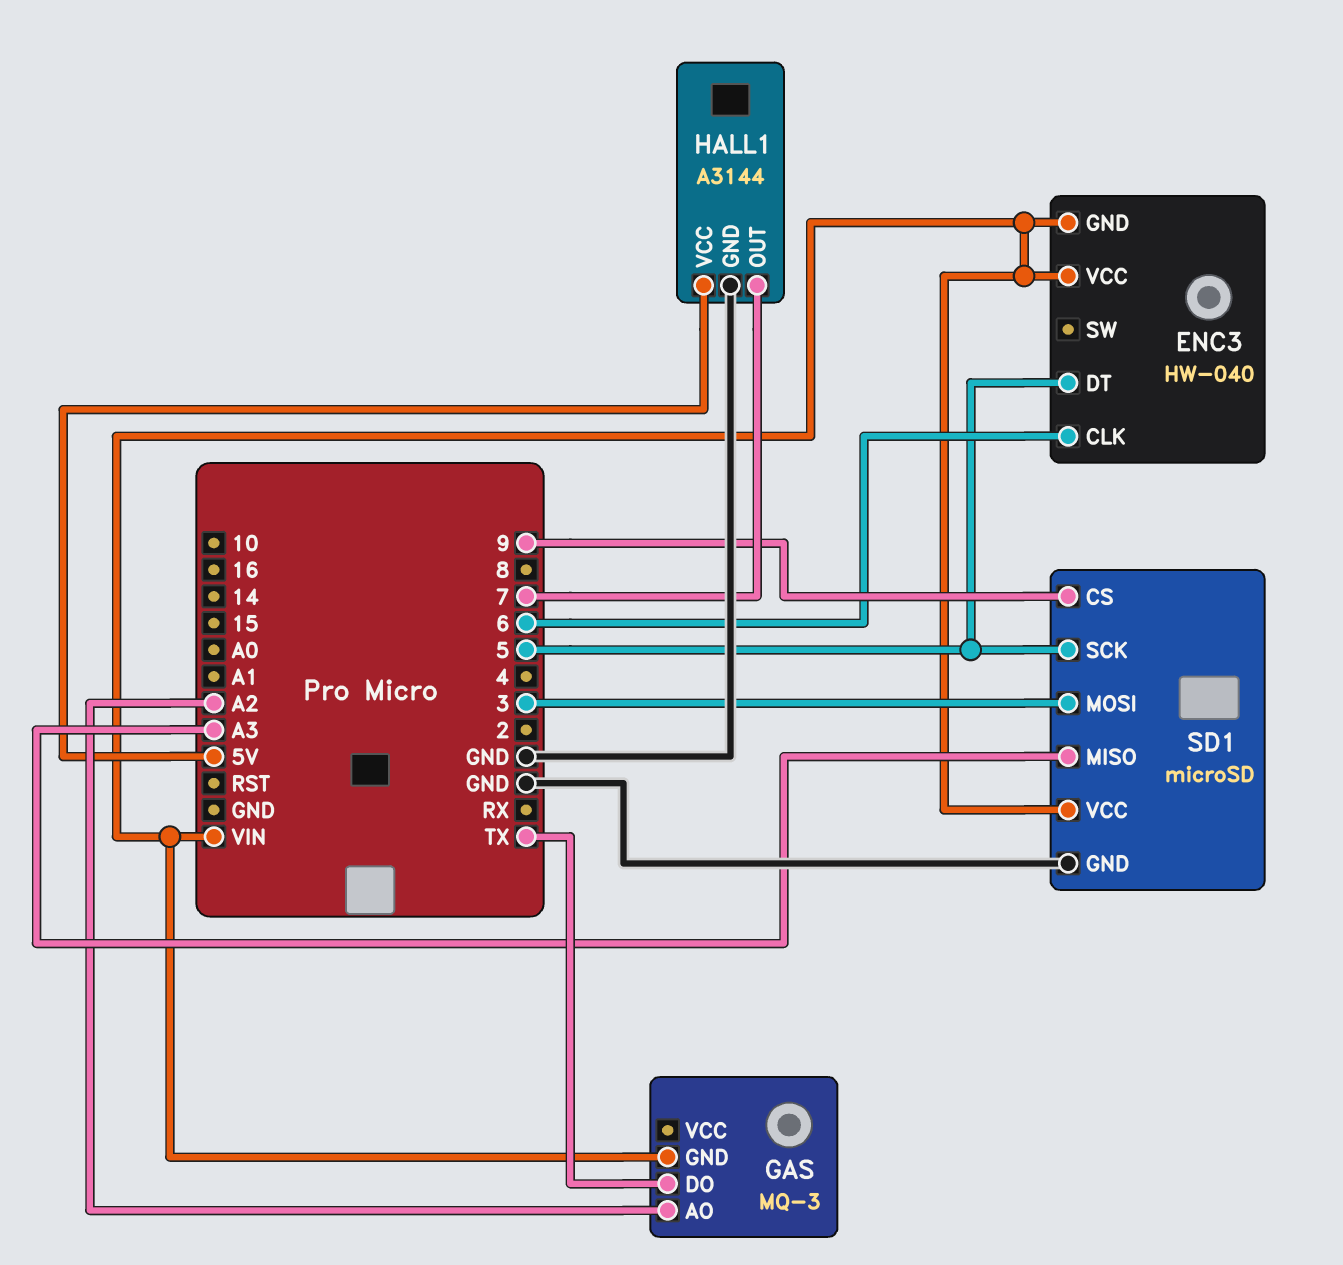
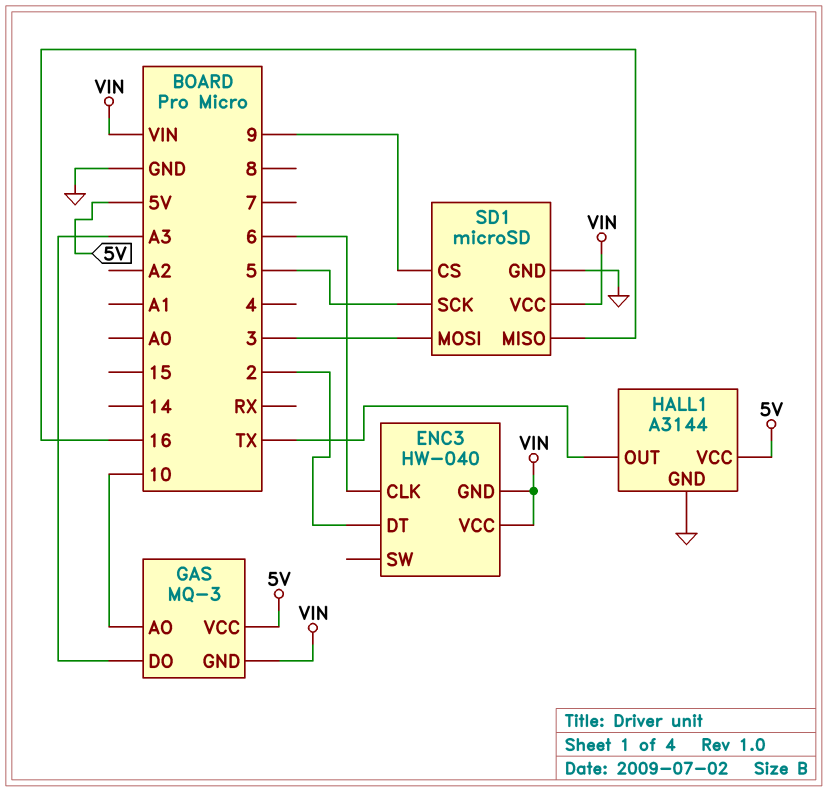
ENC3 pin DT: 5 -> 2
GAS pin AO: A2 -> 10
GAS pin DO: TX -> A3
GAS pin VCC: none -> 5V
HALL1 pin OUT: 7 -> TX
SD1 pin MISO: A3 -> 16

